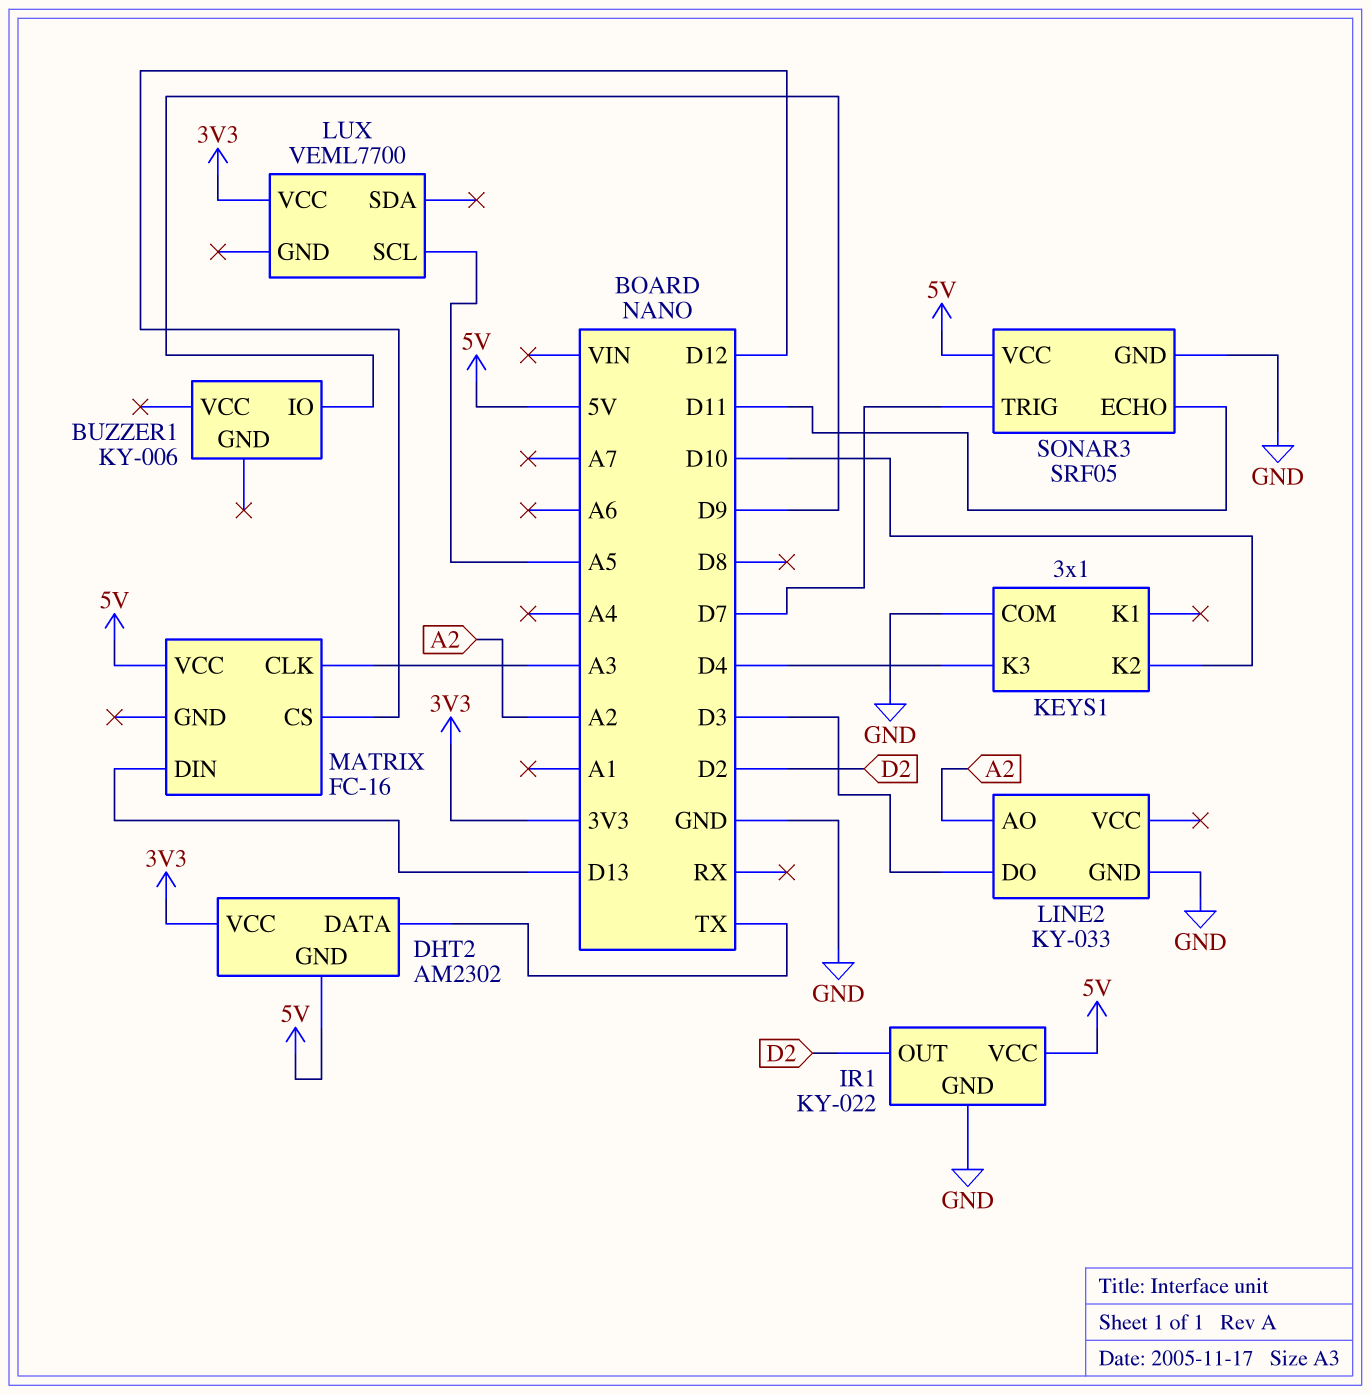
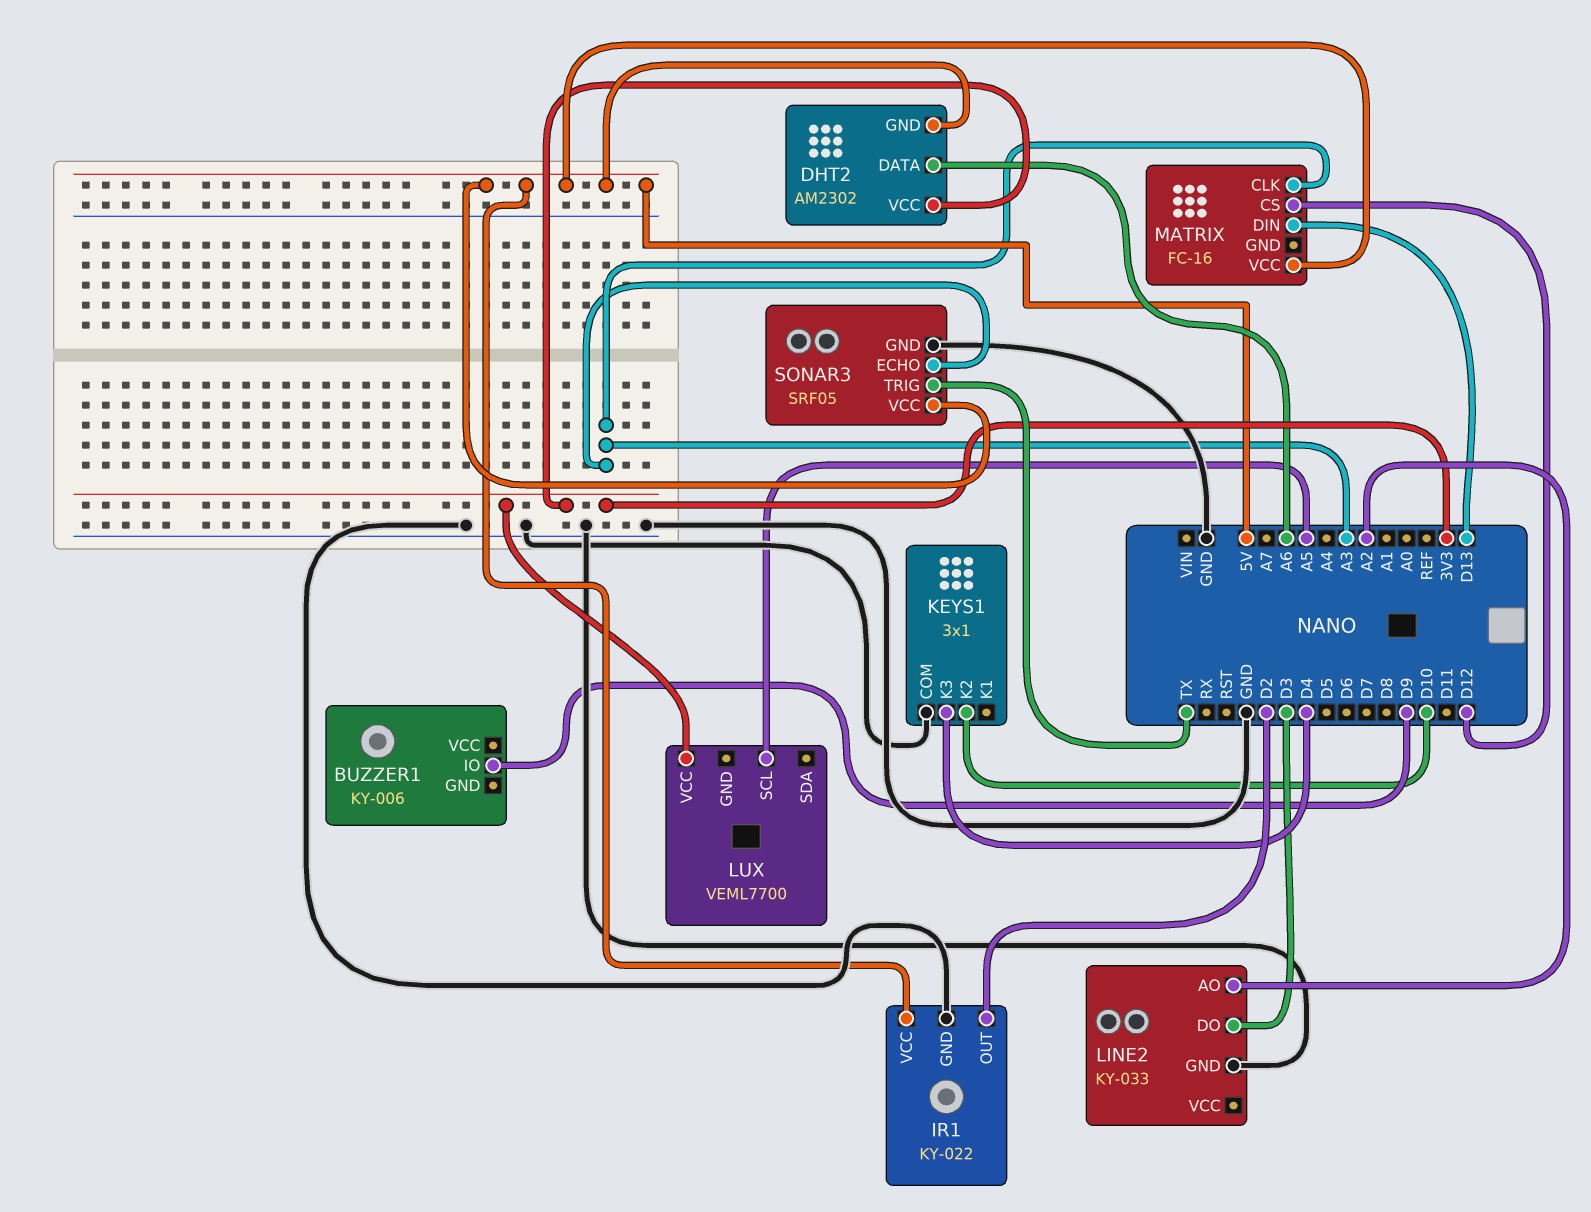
DHT2 pin DATA: TX -> A6
SONAR3 pin ECHO: D11 -> A3
SONAR3 pin TRIG: D7 -> TX

